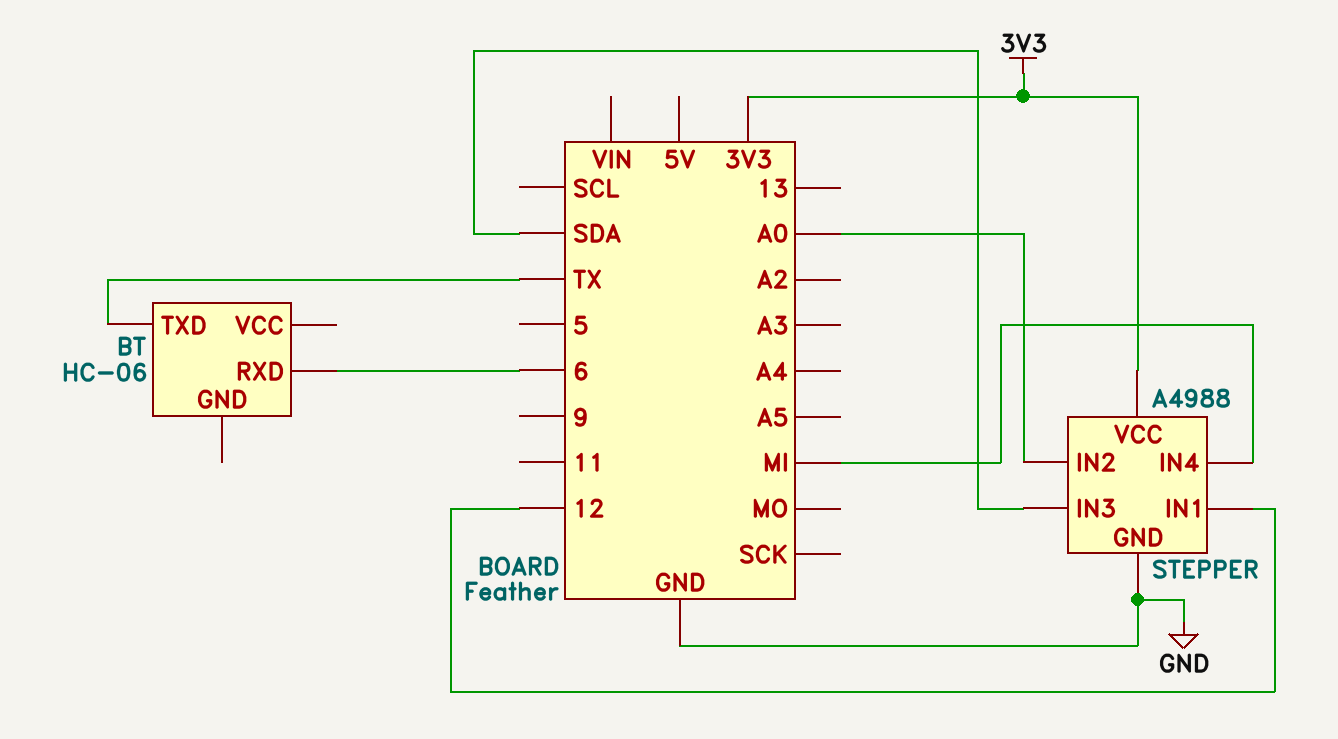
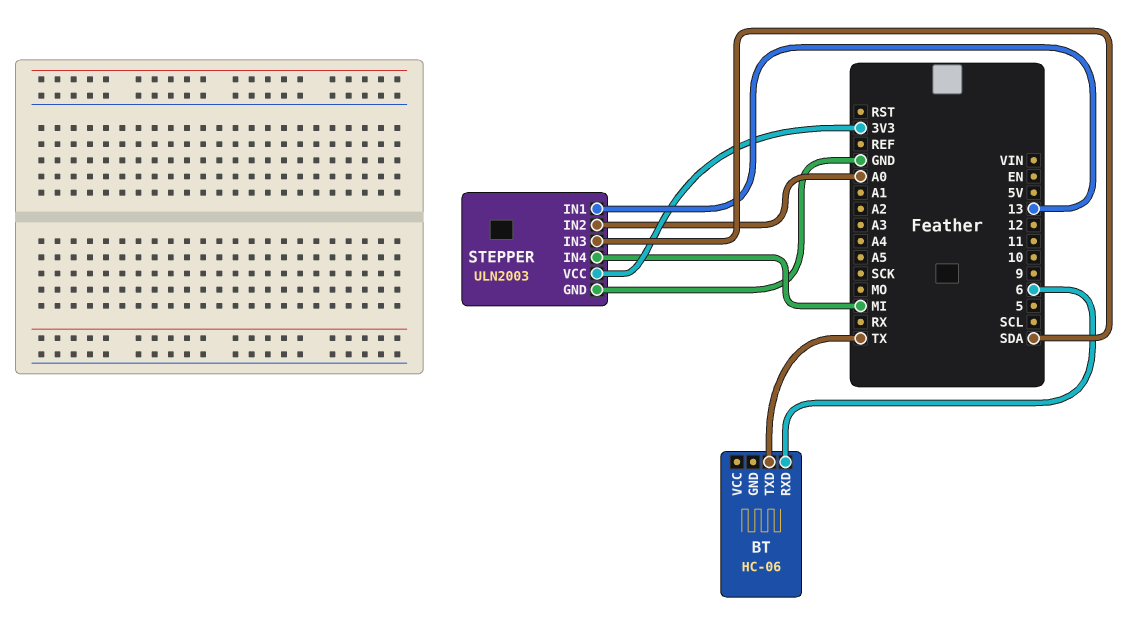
STEPPER: A4988 -> ULN2003
STEPPER pin IN1: 12 -> 13

